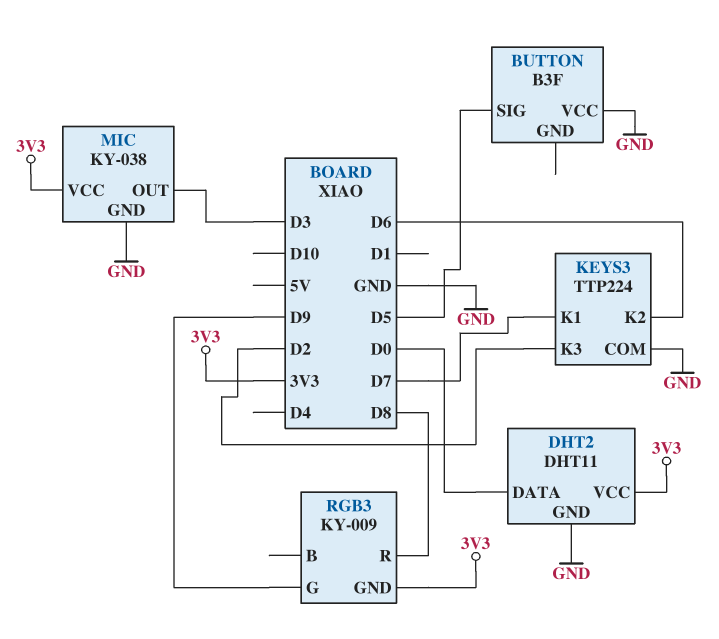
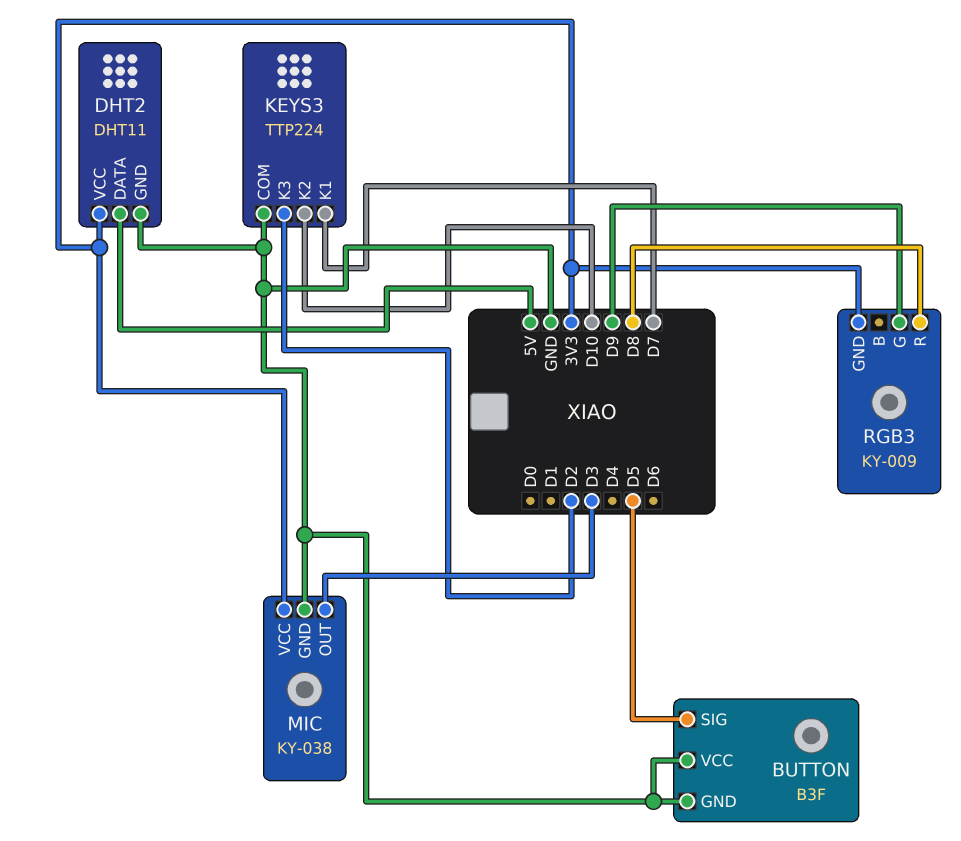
BUTTON pin GND: none -> GND
DHT2 pin DATA: D0 -> 5V
KEYS3 pin K2: D6 -> D10

